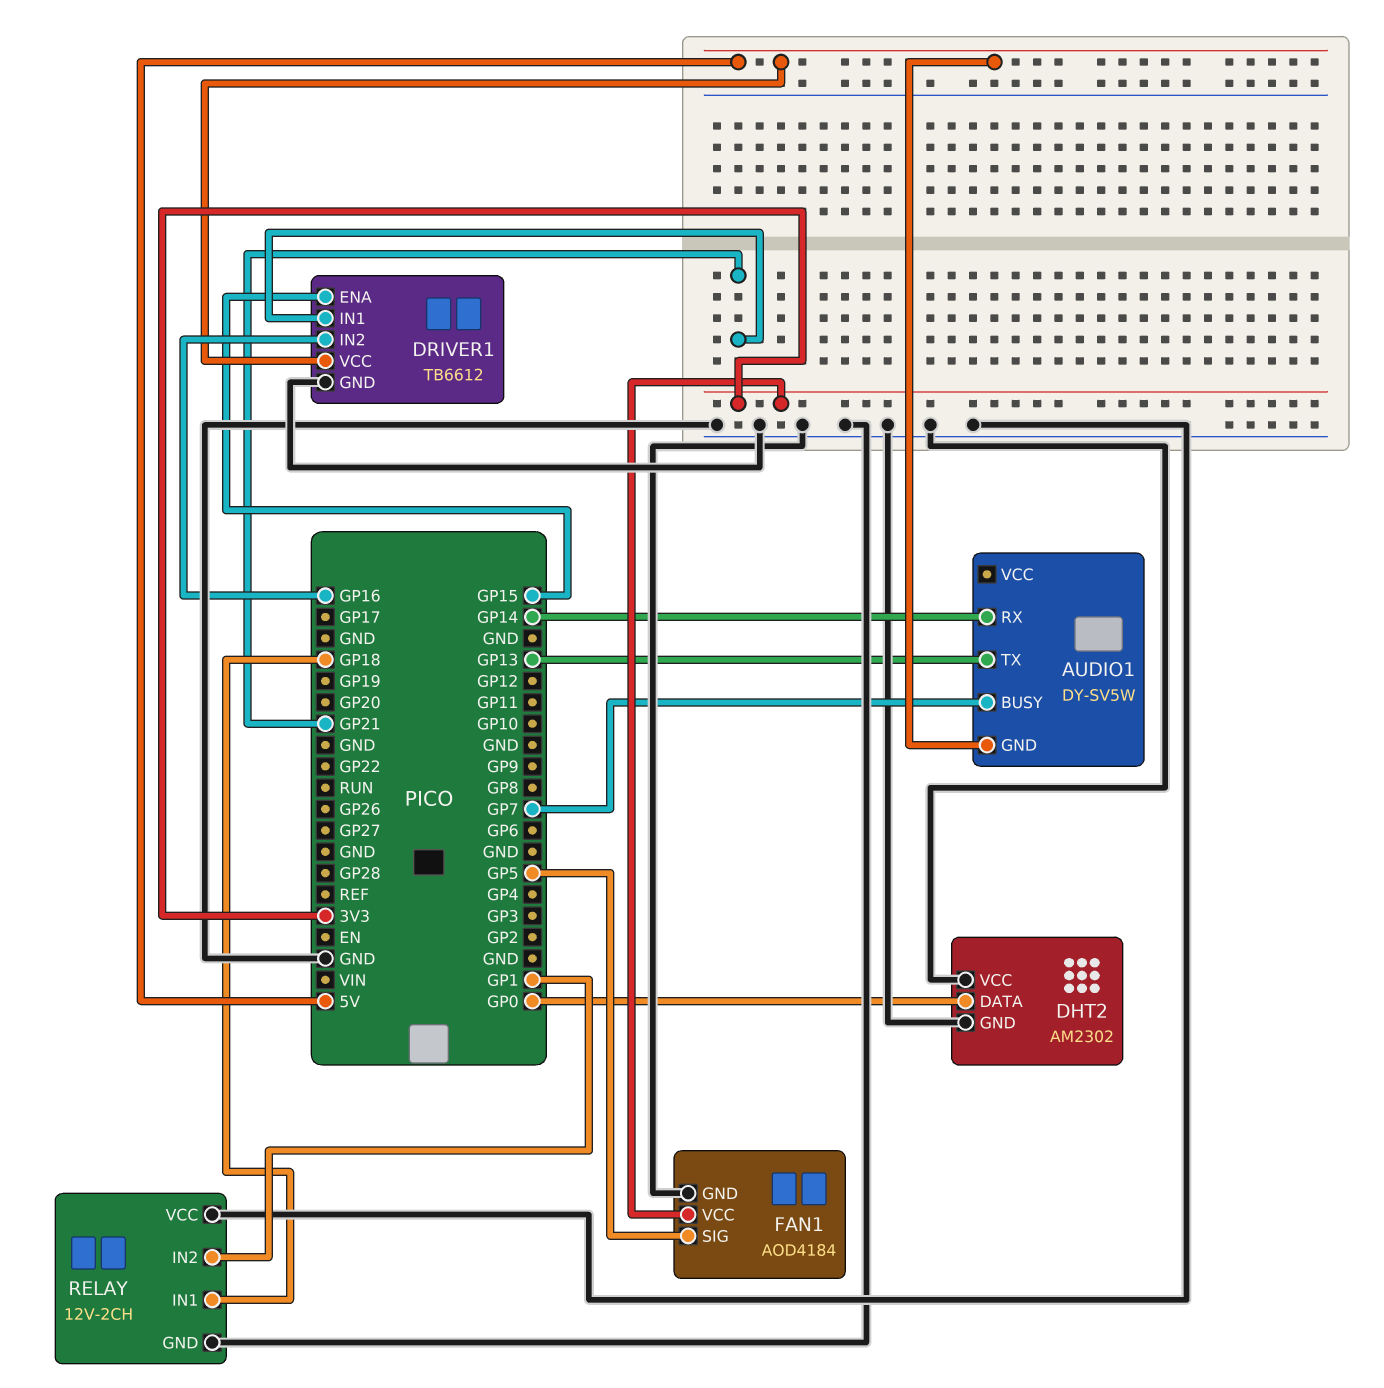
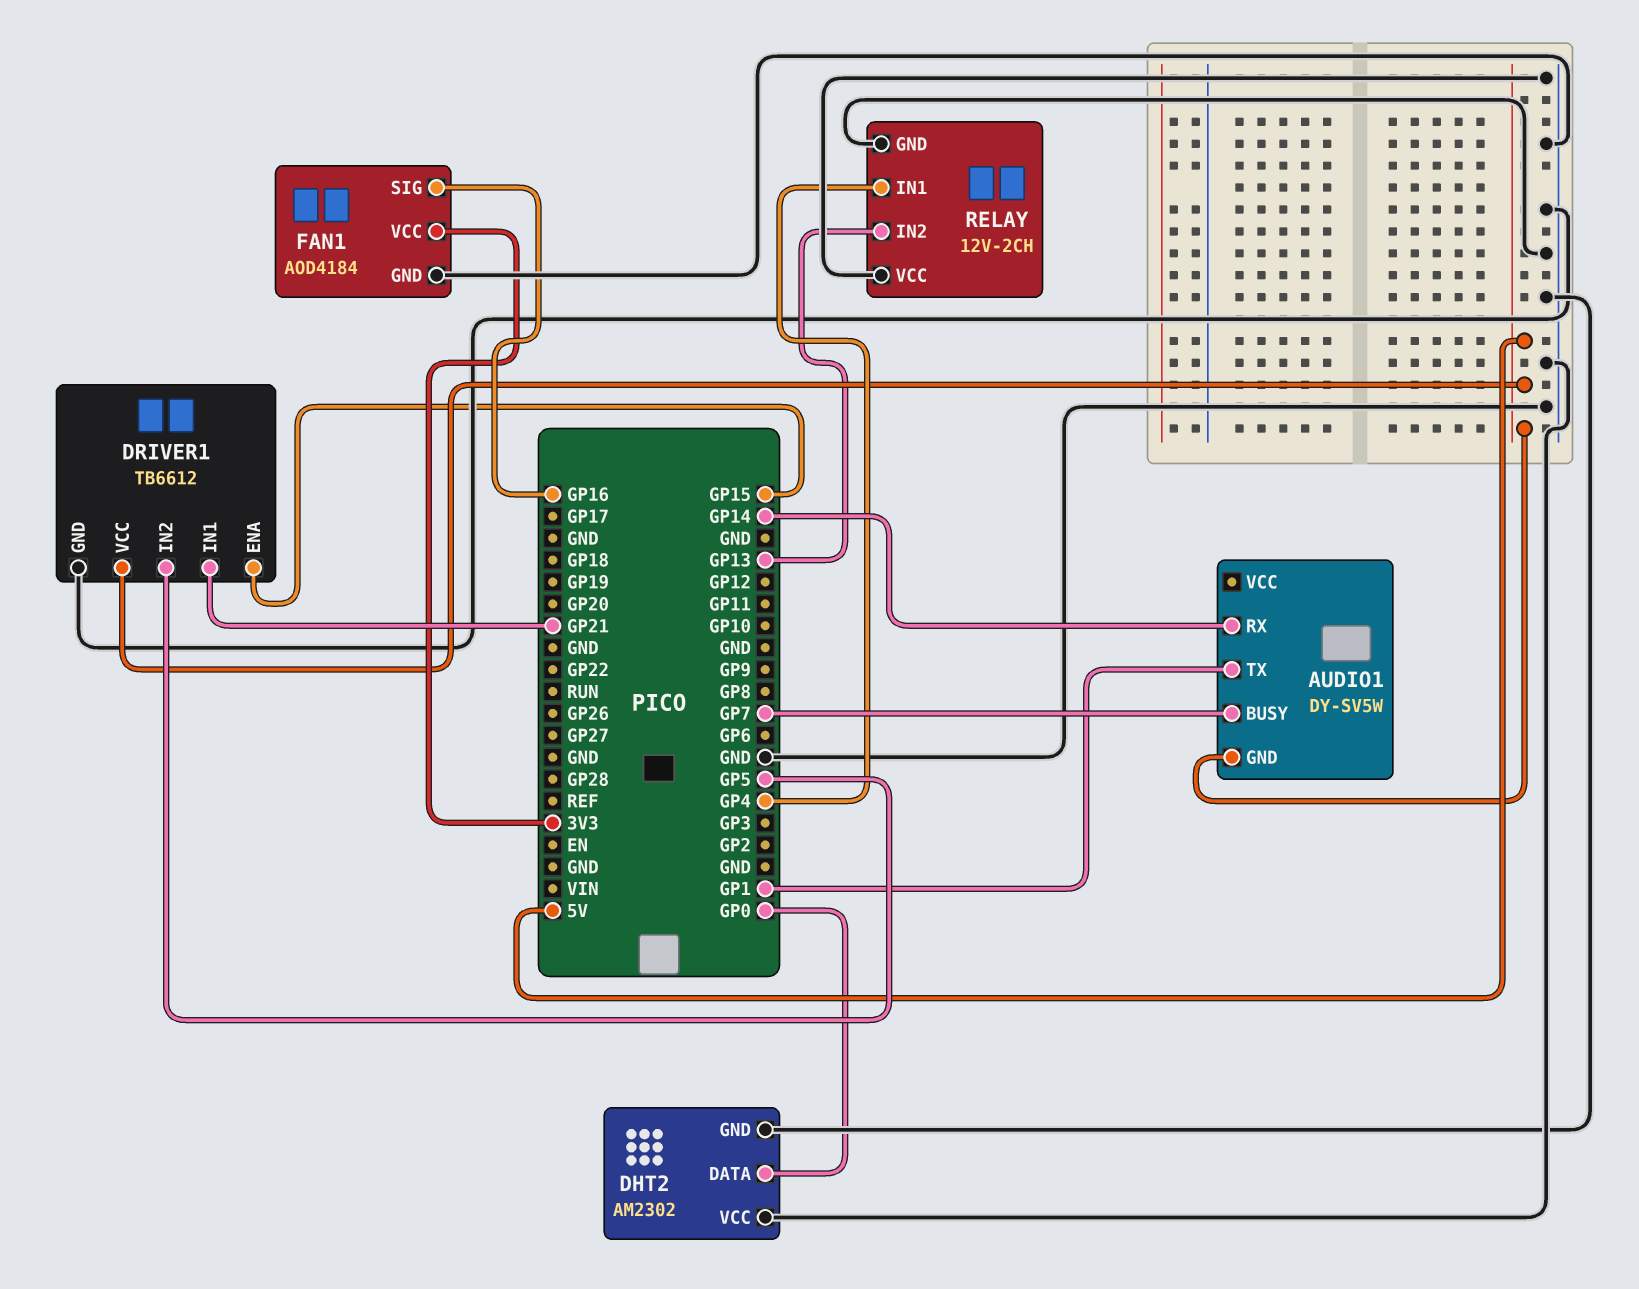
AUDIO1 pin TX: GP13 -> GP1
DRIVER1 pin IN2: GP16 -> GP5
FAN1 pin SIG: GP5 -> GP16
RELAY pin IN1: GP18 -> GP4
RELAY pin IN2: GP1 -> GP13

